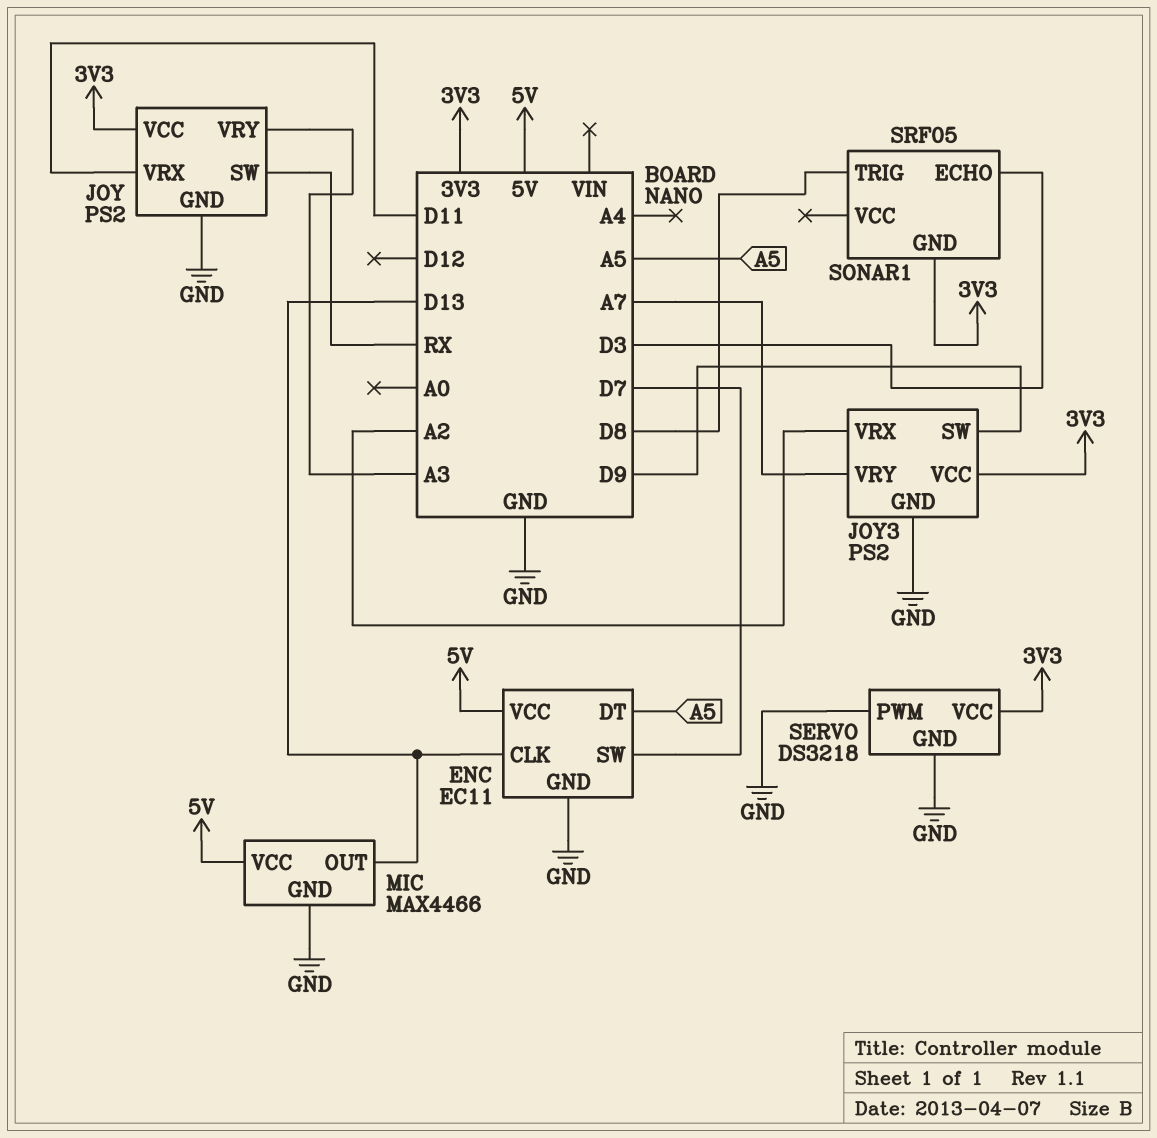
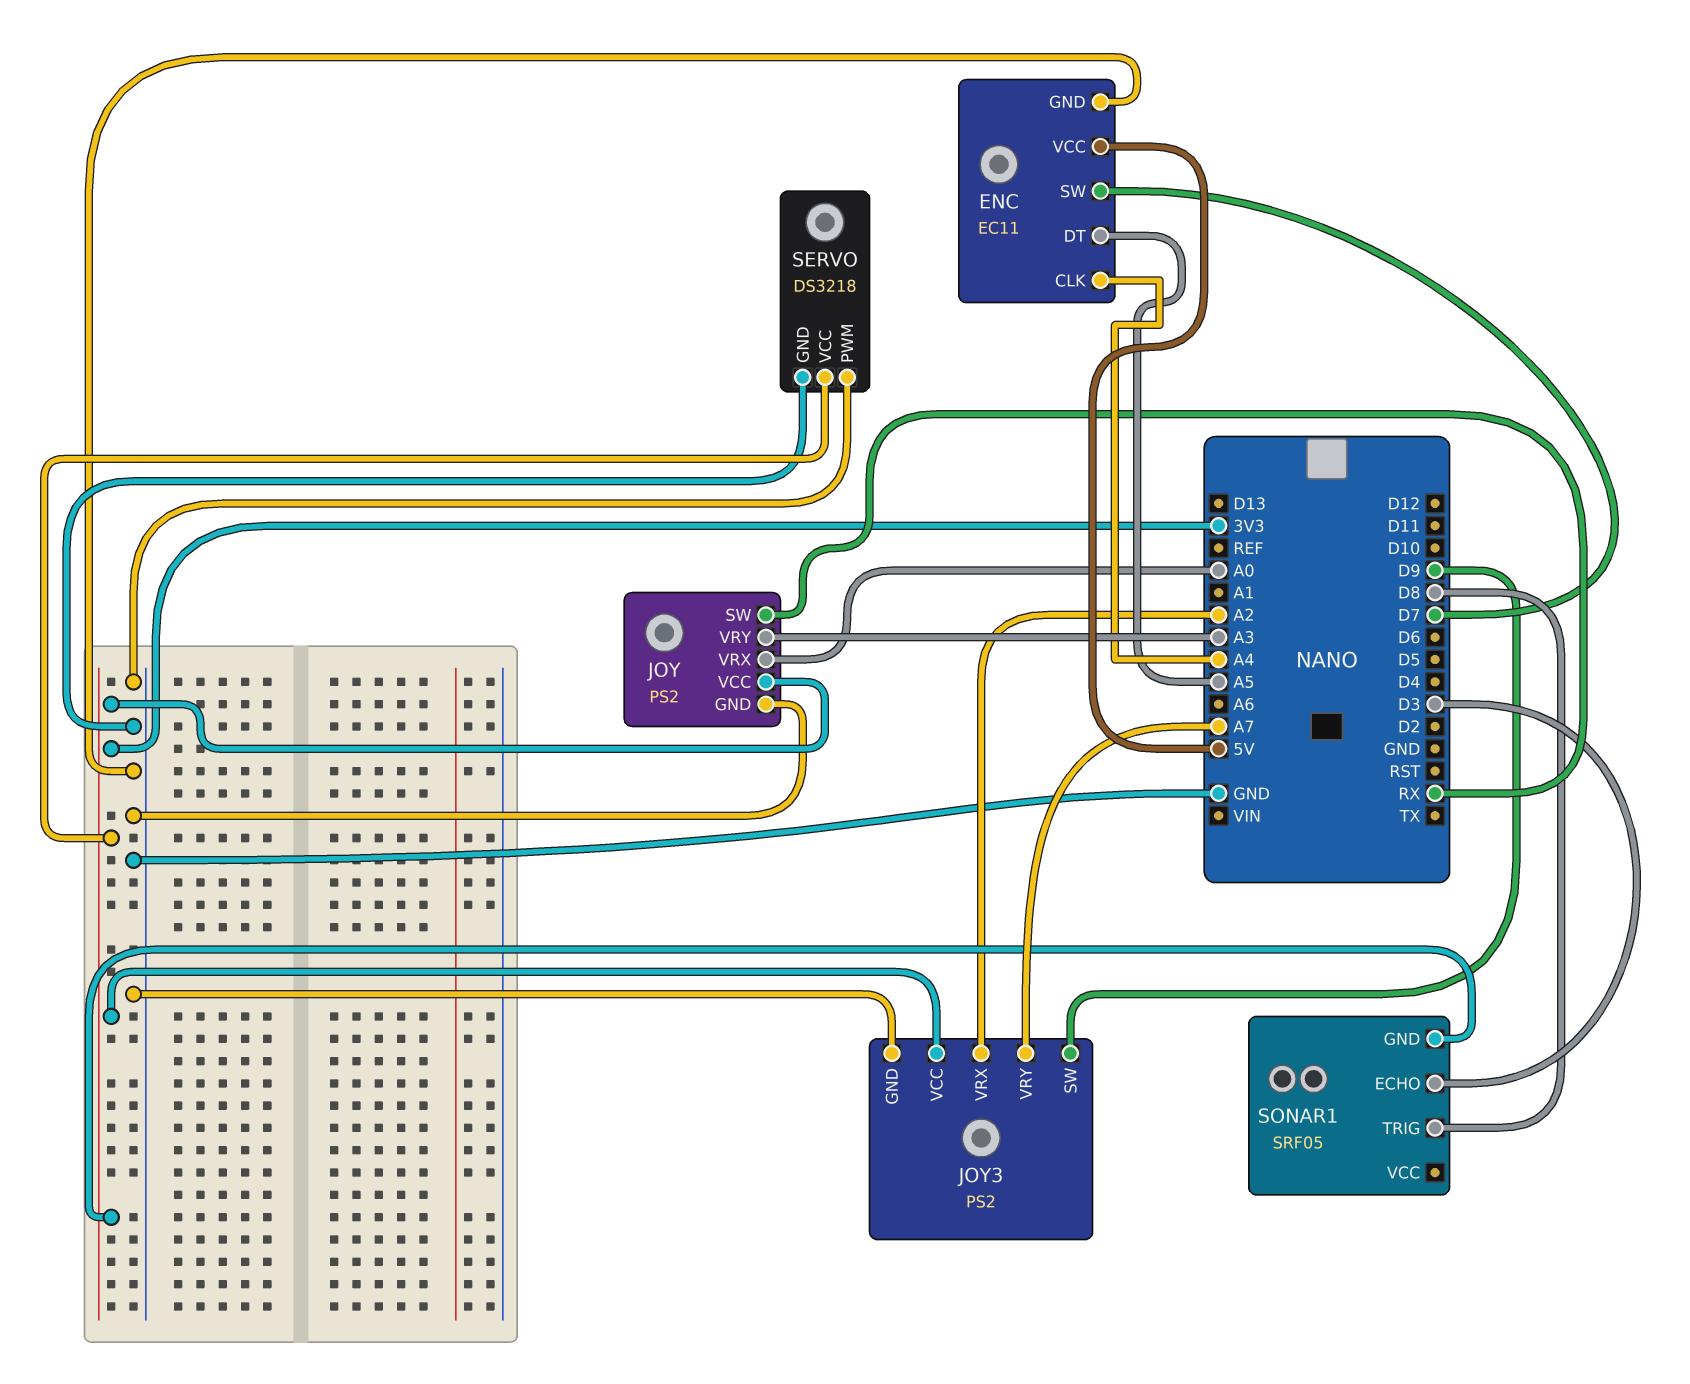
ENC pin CLK: D13 -> A4
JOY pin VRX: D11 -> A0
MIC: MAX4466 -> none
MIC pin GND: GND -> none
MIC pin OUT: D13 -> none
MIC pin VCC: 5V -> none

